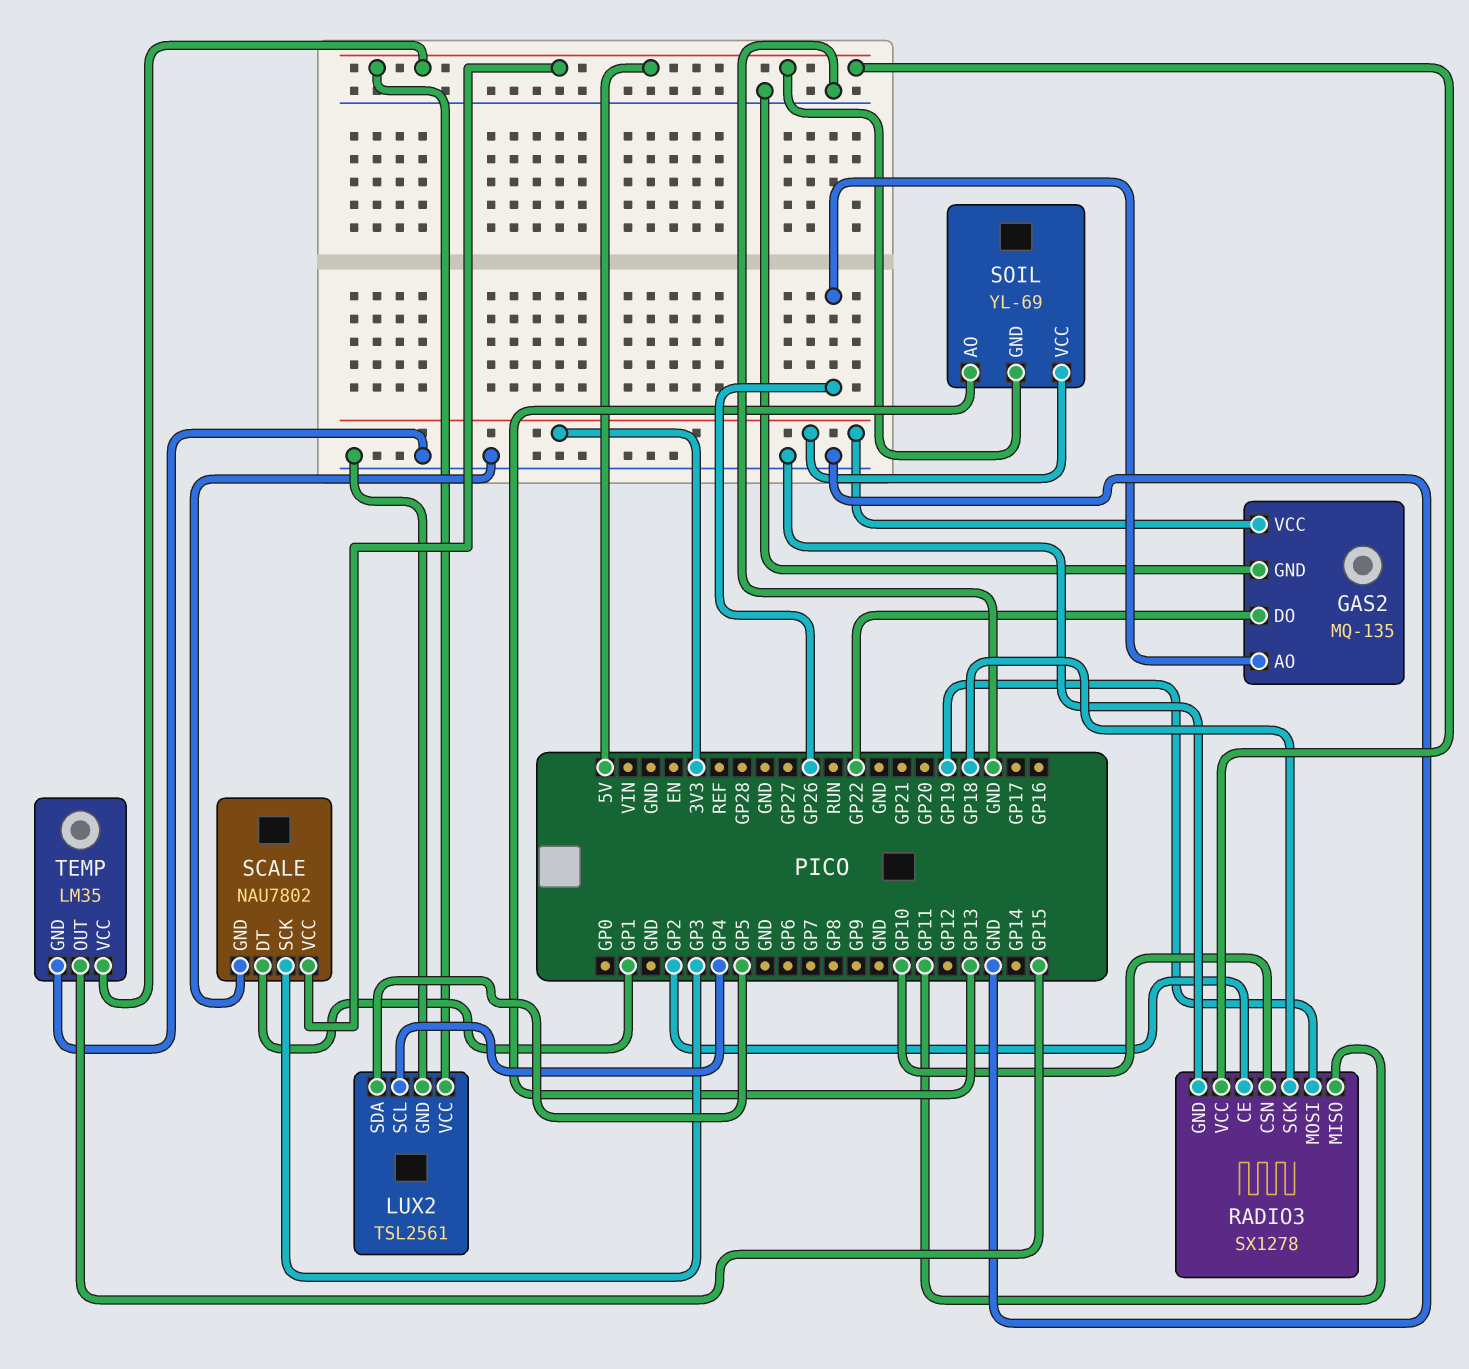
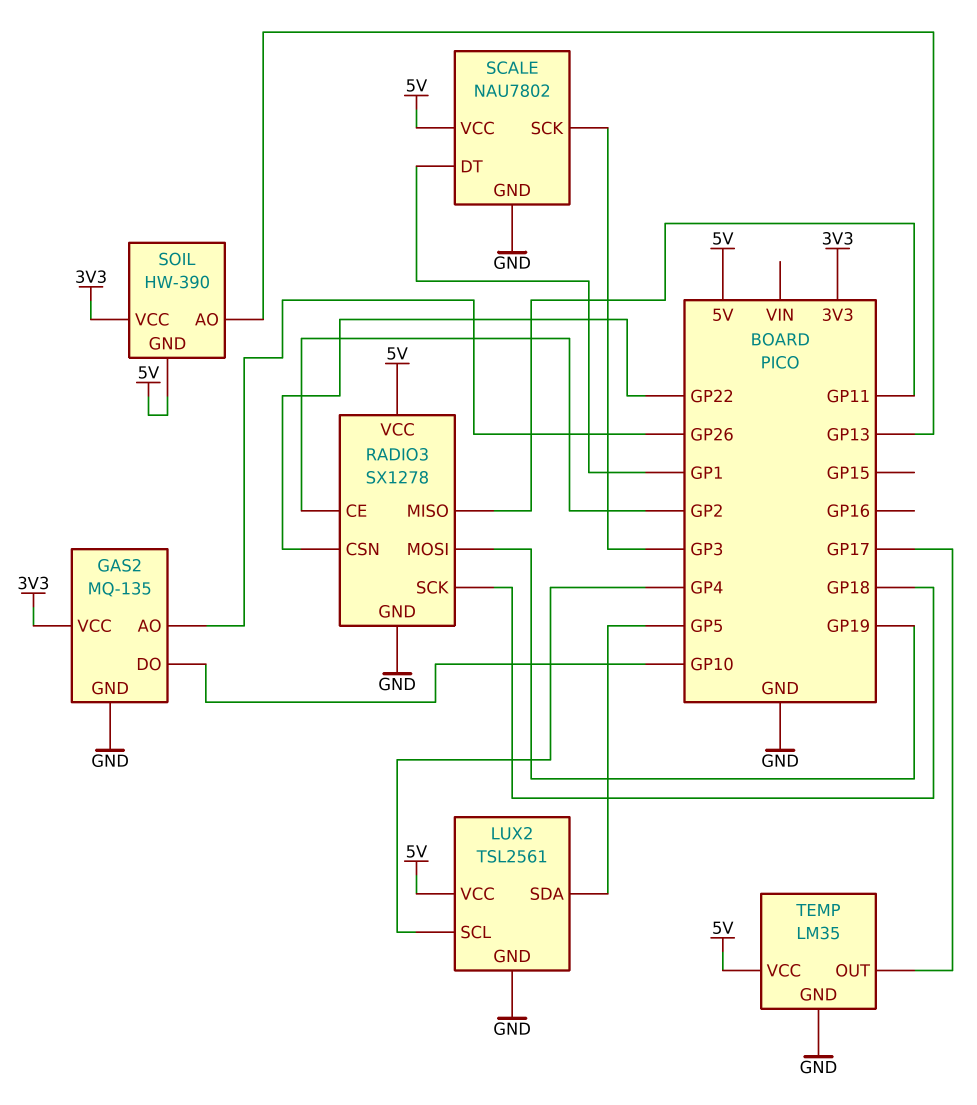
GAS2 pin DO: GP22 -> GP10
RADIO3 pin CSN: GP10 -> GP22
SOIL: YL-69 -> HW-390
TEMP pin OUT: GP15 -> GP17

